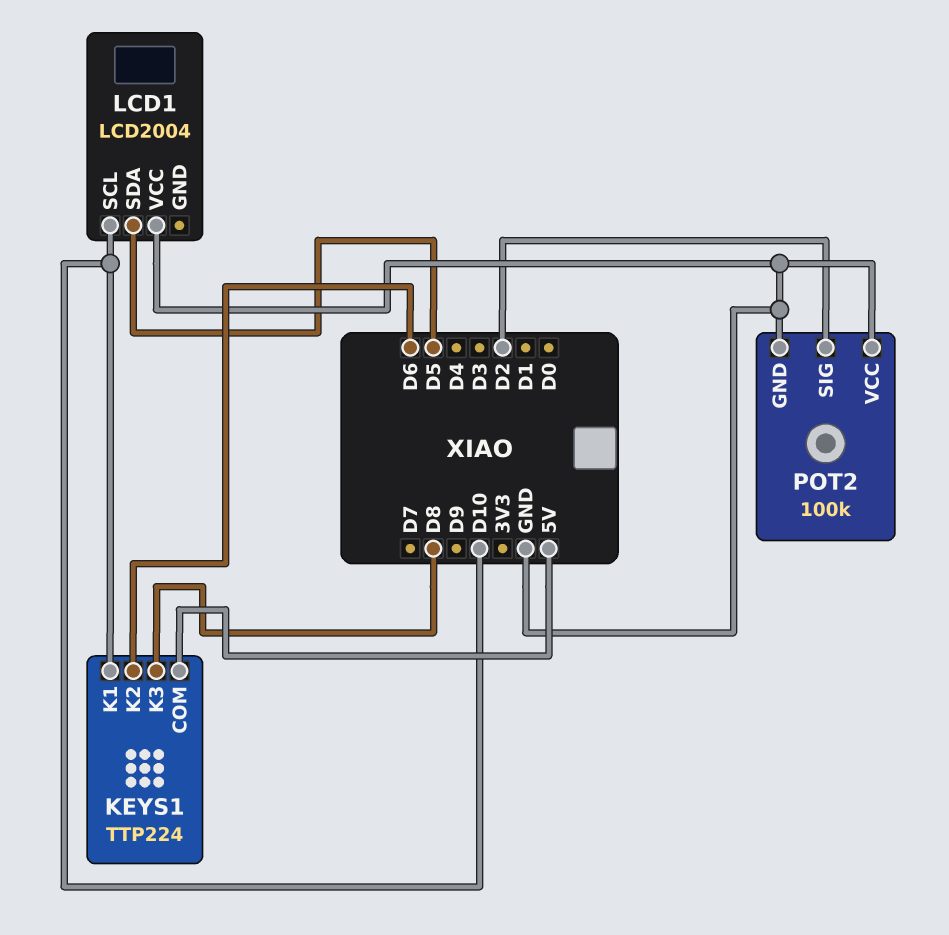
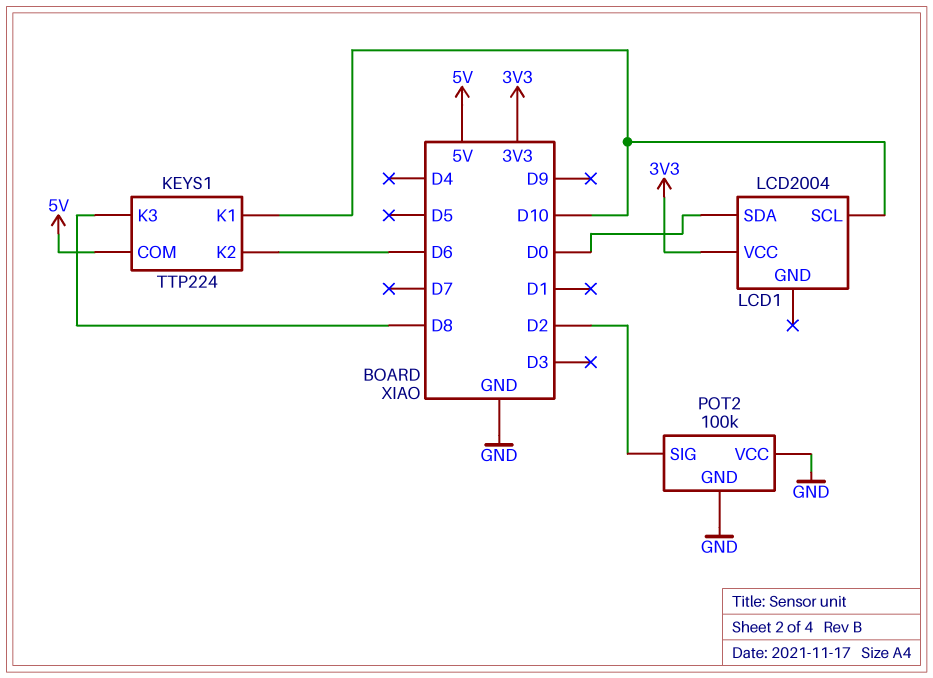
LCD1 pin SDA: D5 -> D0
LCD1 pin VCC: GND -> 3V3

